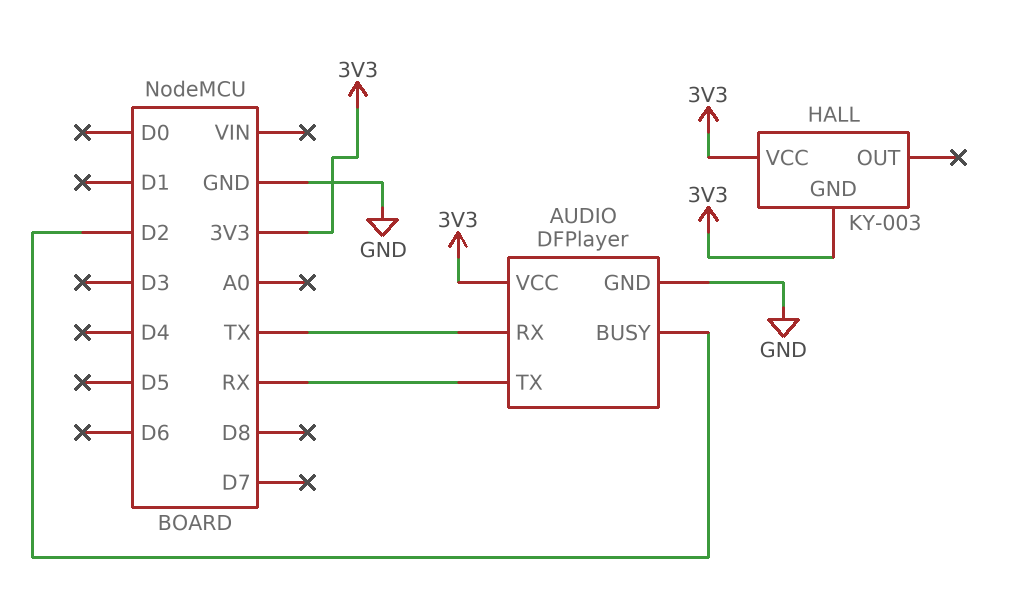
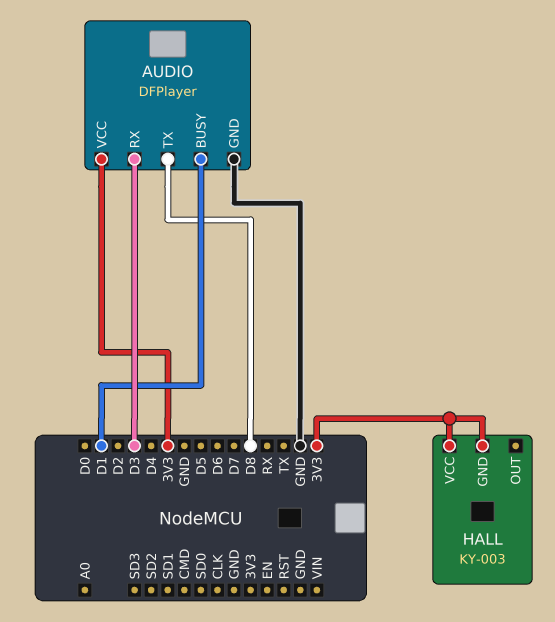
AUDIO pin BUSY: D2 -> D1
AUDIO pin RX: TX -> D3
AUDIO pin TX: RX -> D8

